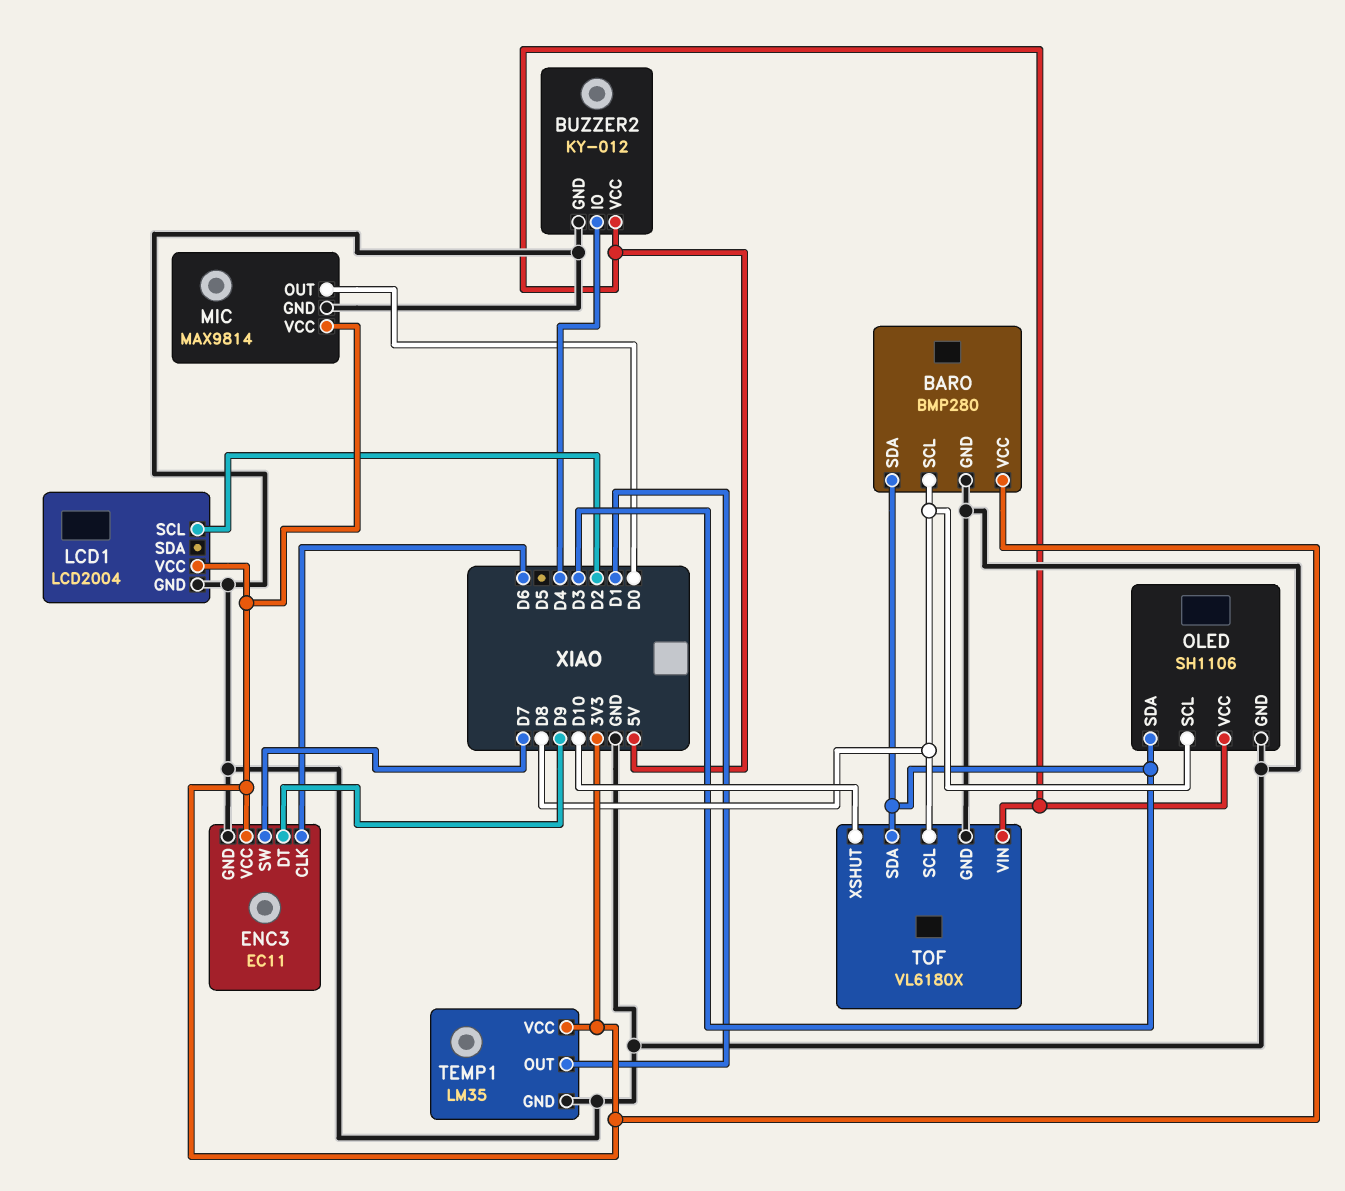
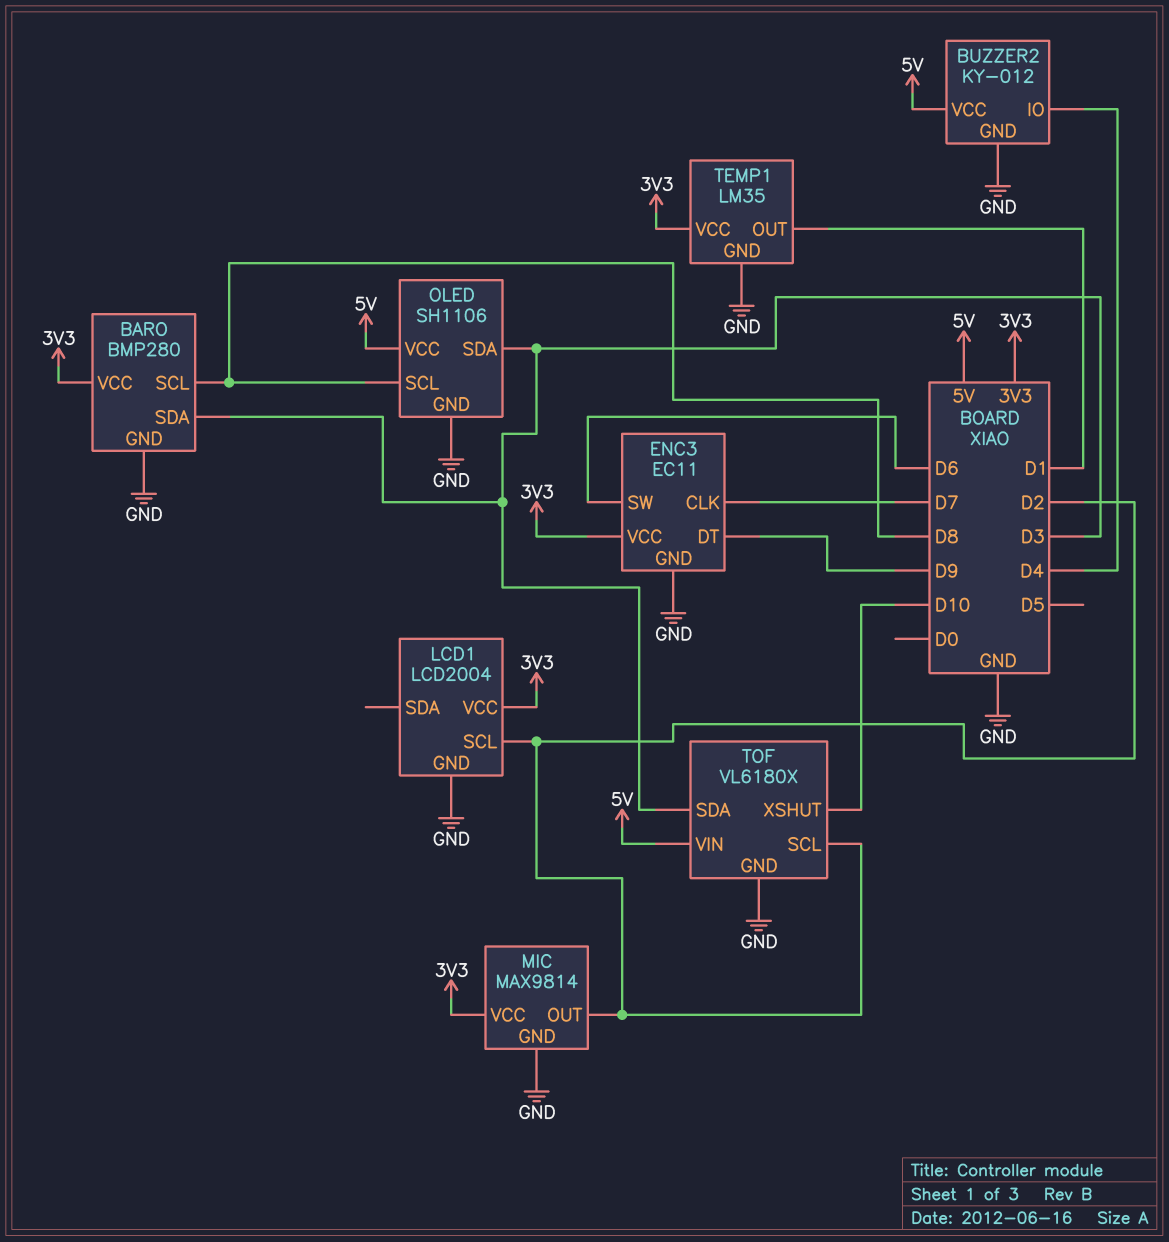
ENC3 pin CLK: D6 -> D7
ENC3 pin SW: D7 -> D6
MIC pin OUT: D0 -> D2
TOF pin SCL: D8 -> D2

